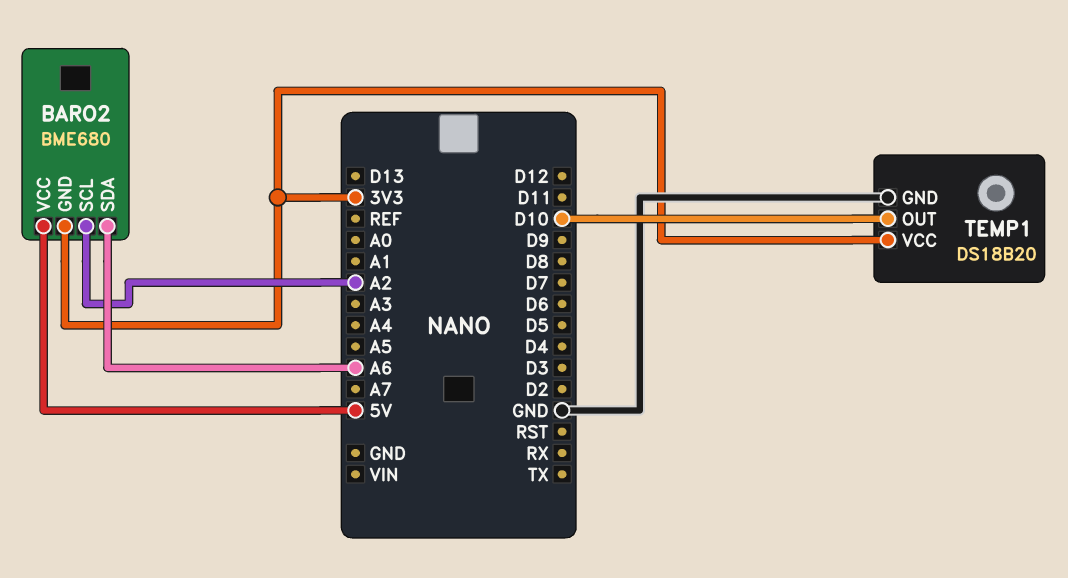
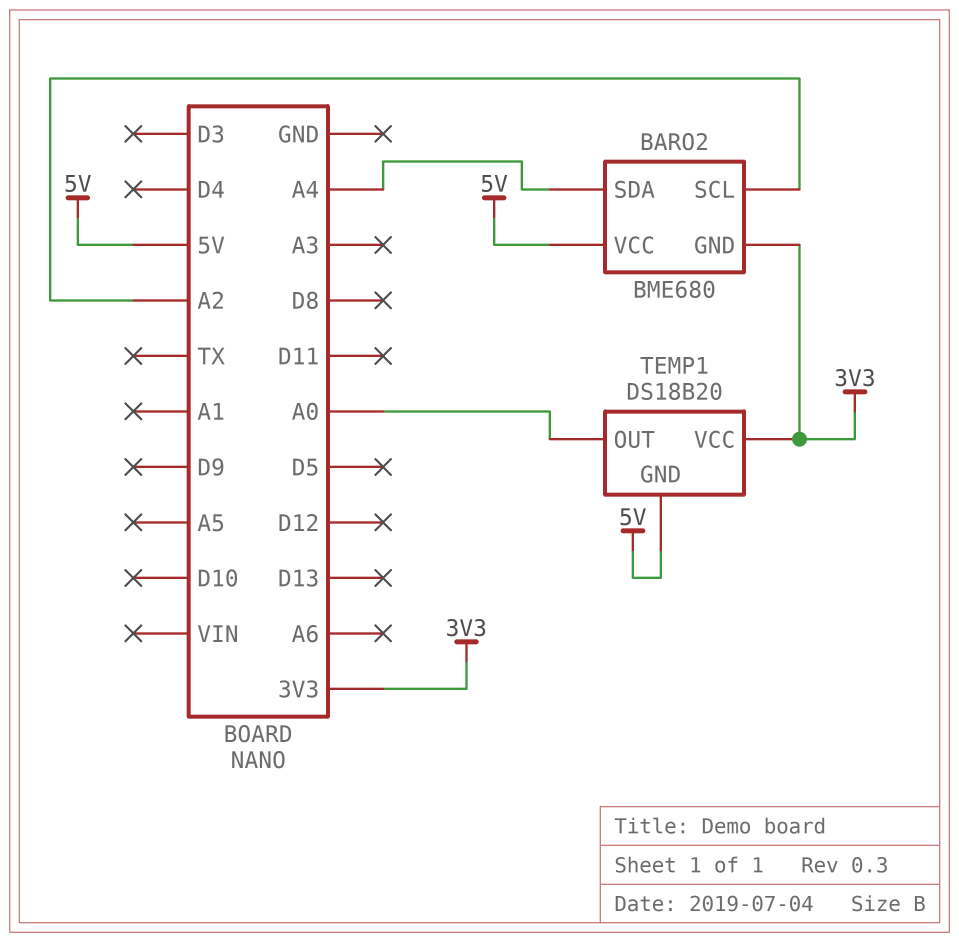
BARO2 pin SDA: A6 -> A4
TEMP1 pin GND: GND -> 5V
TEMP1 pin OUT: D10 -> A0

